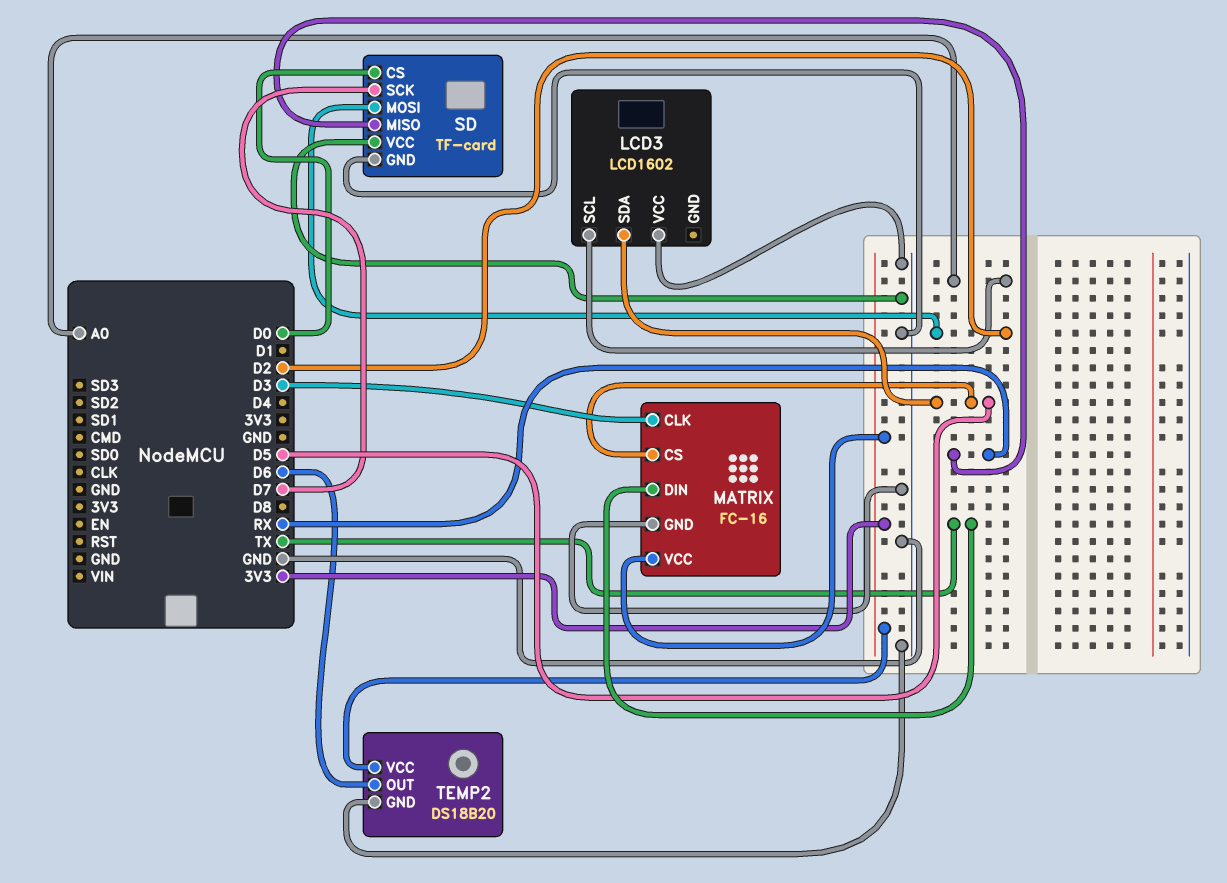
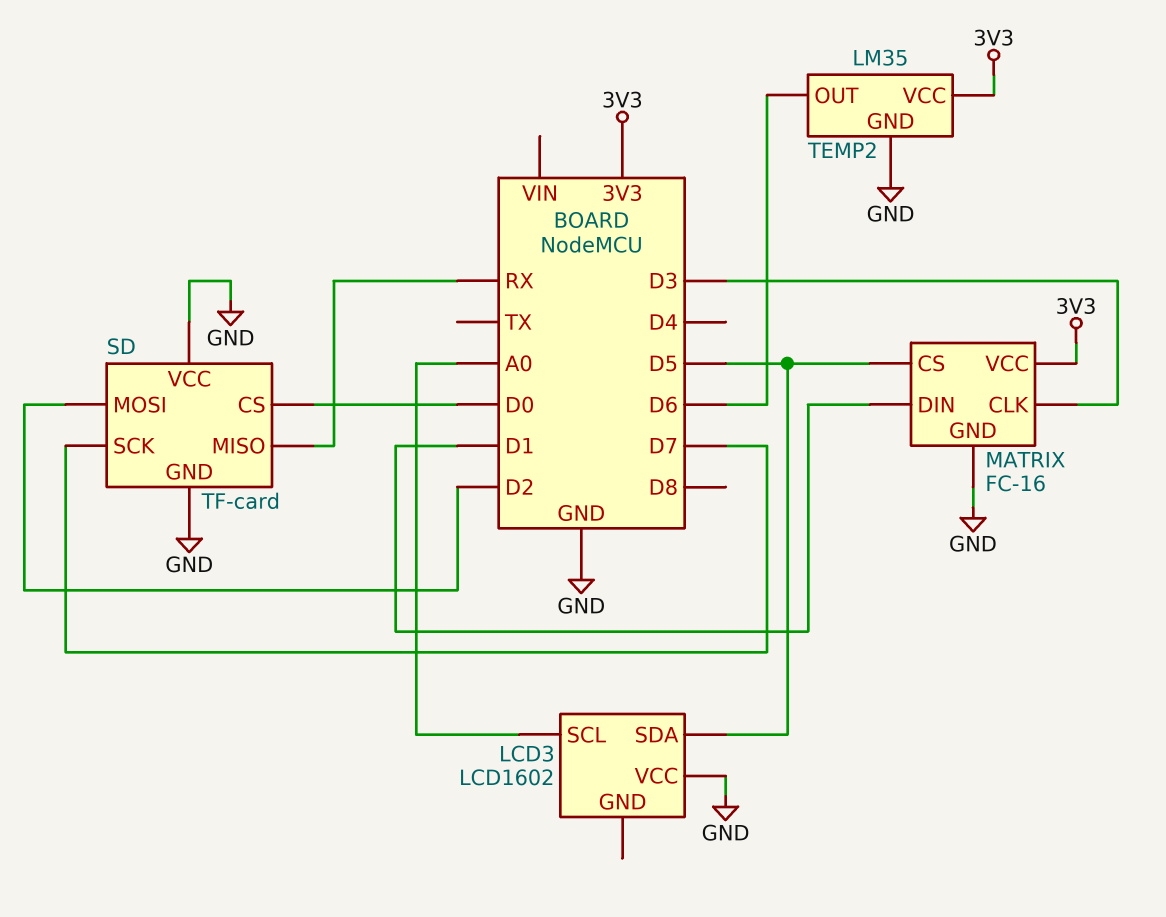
MATRIX pin DIN: TX -> D1
TEMP2: DS18B20 -> LM35

